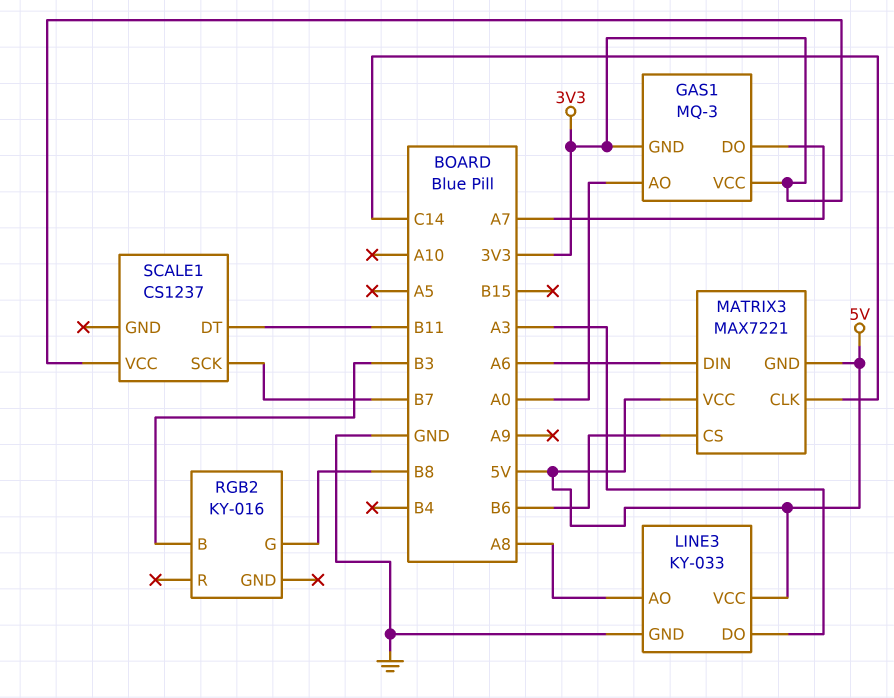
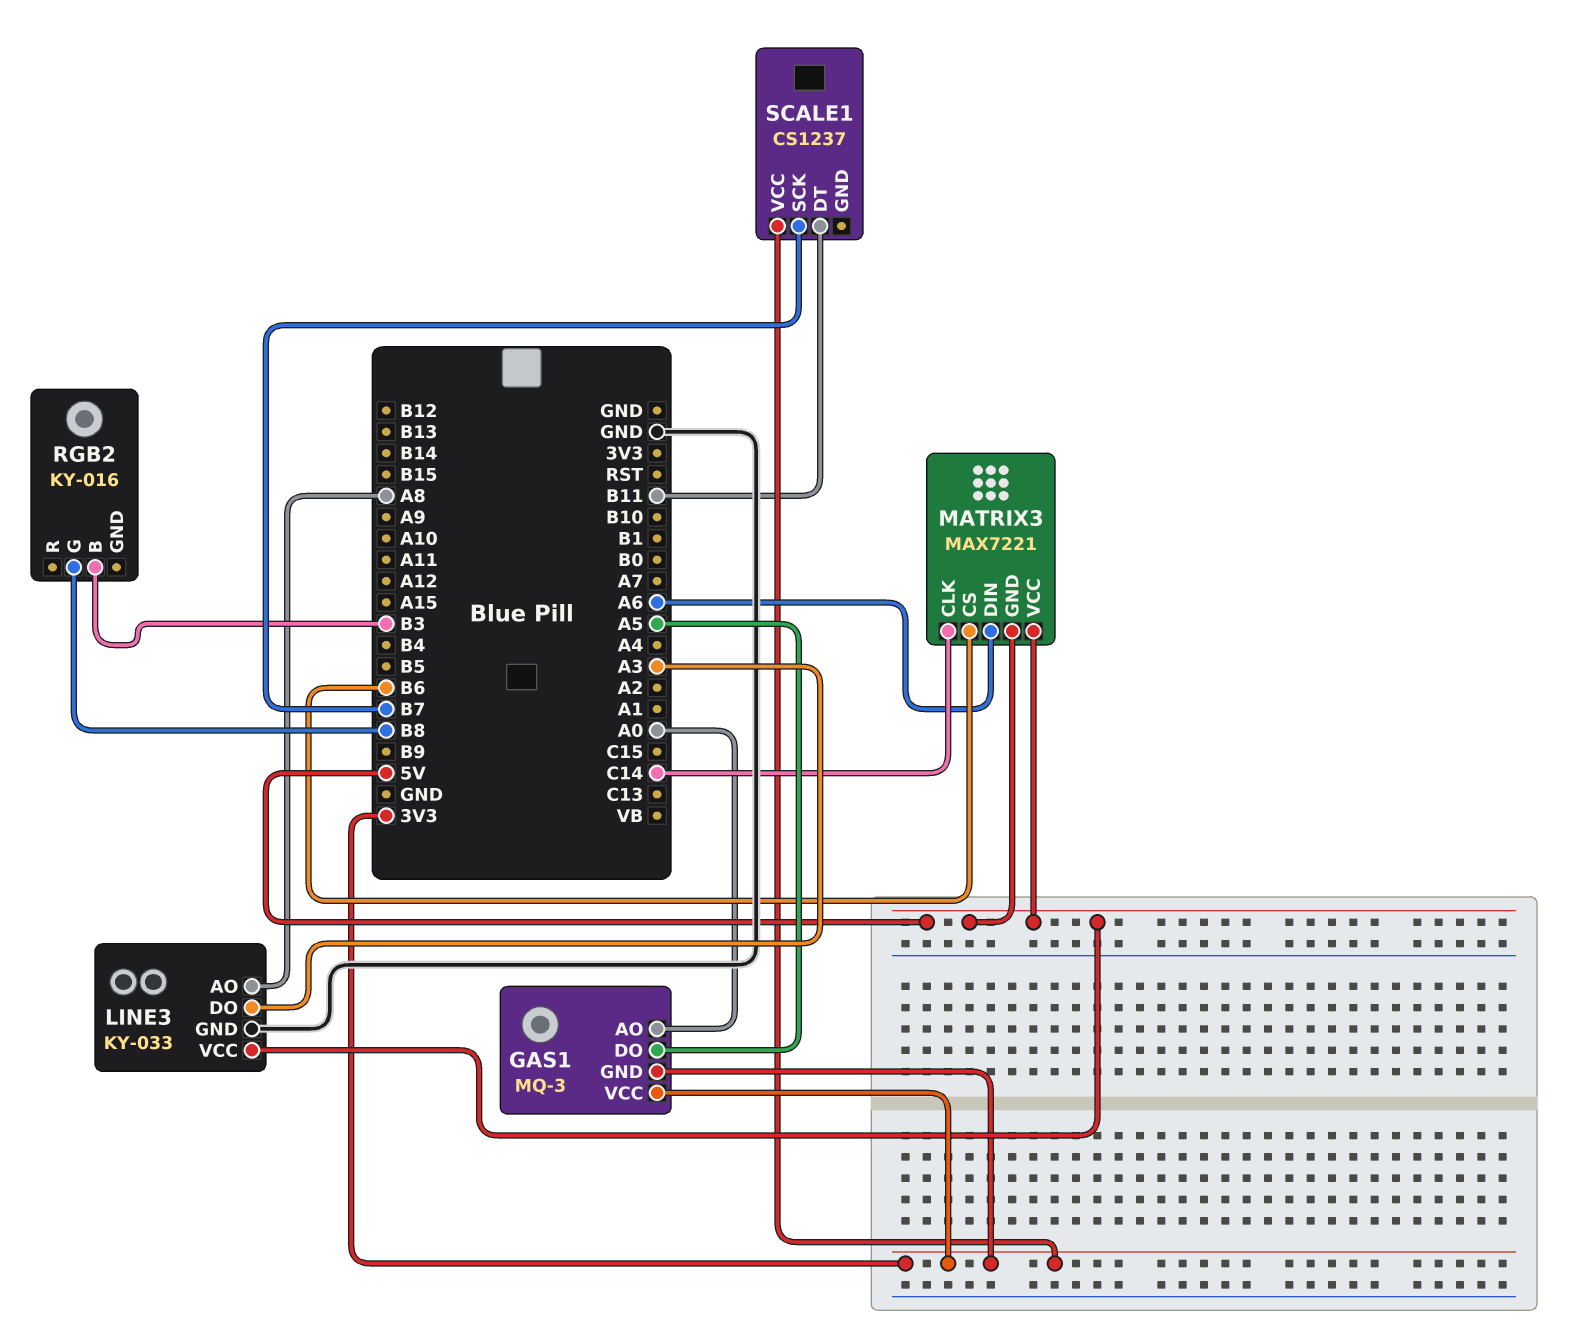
GAS1 pin DO: A7 -> A5

